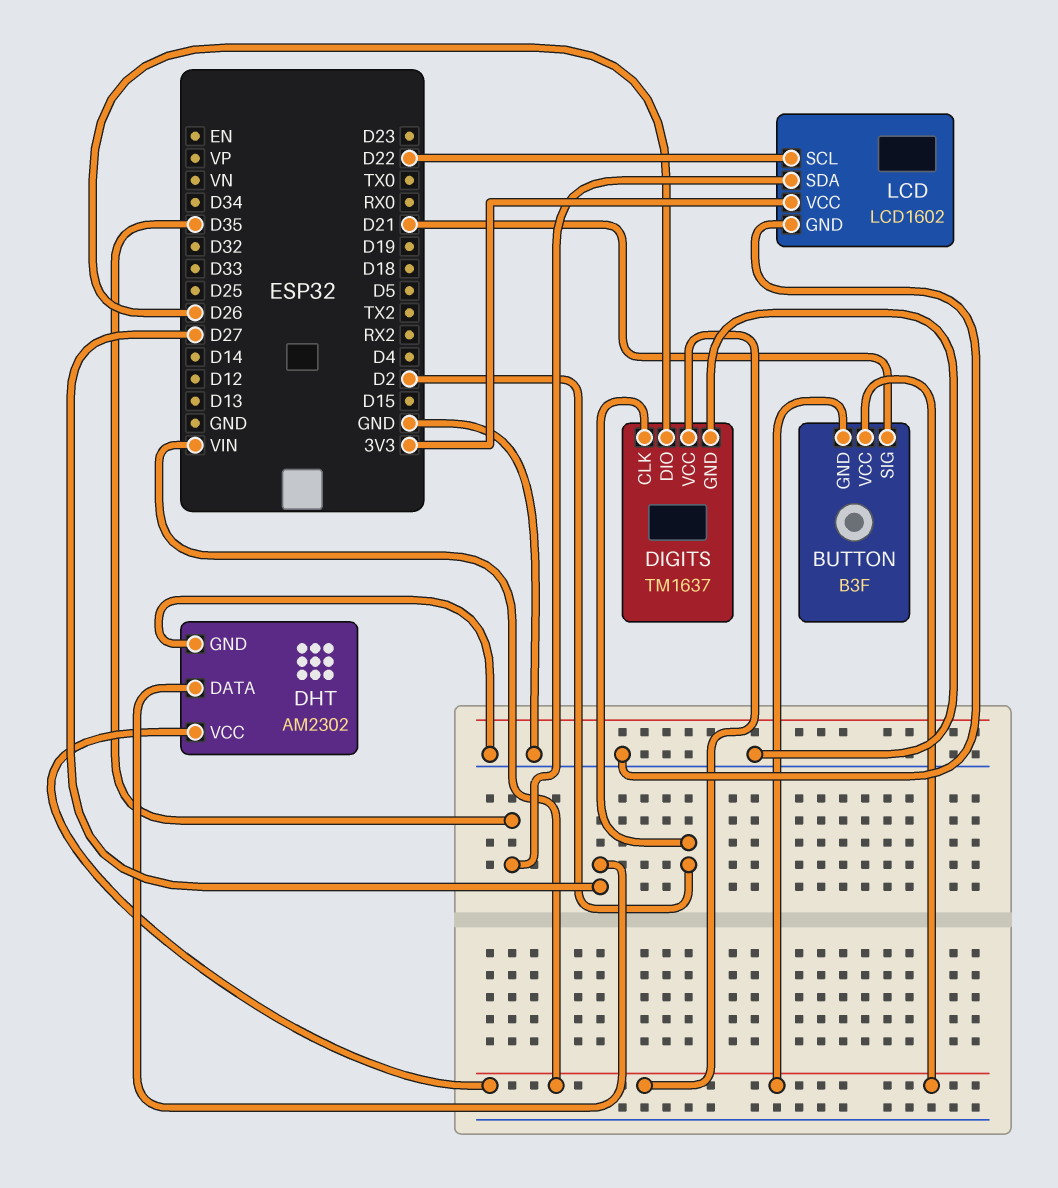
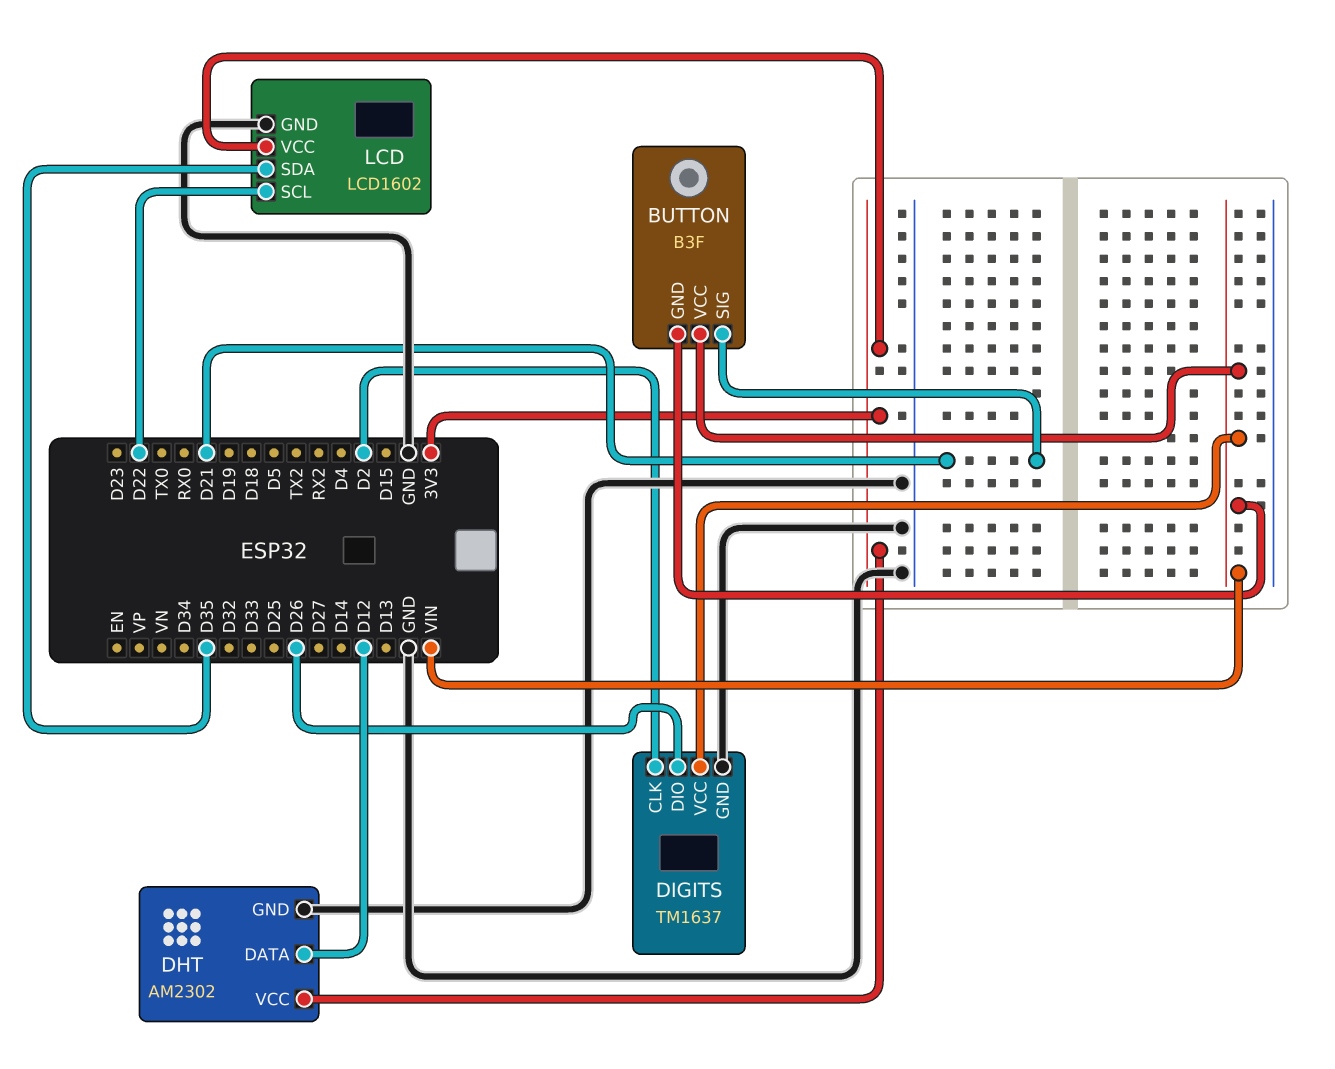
DHT pin DATA: D27 -> D12
DHT pin VCC: VIN -> 3V3

